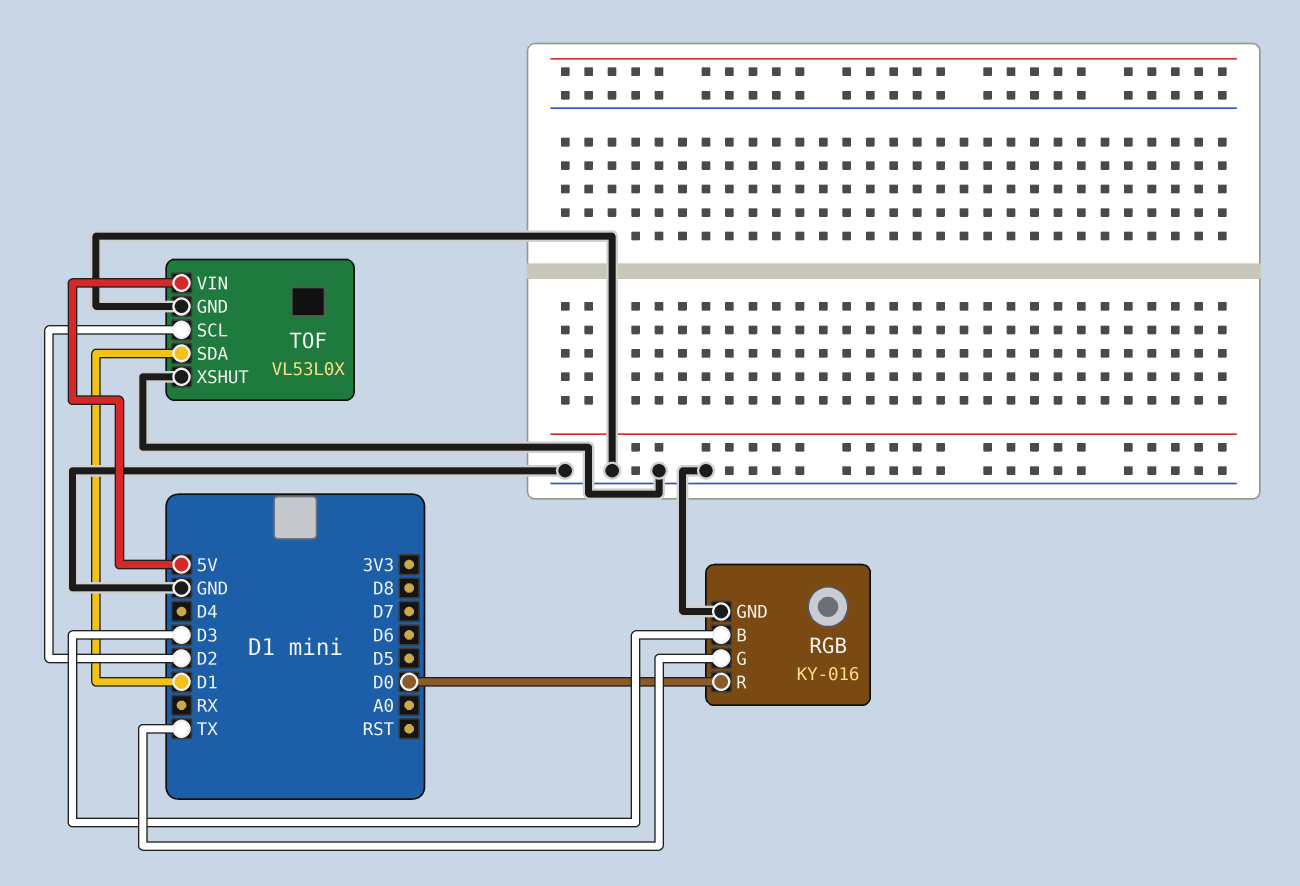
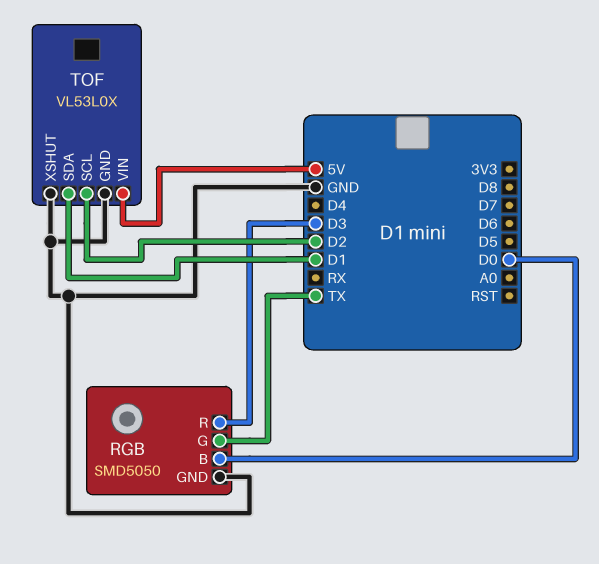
RGB: KY-016 -> SMD5050
RGB pin B: D3 -> D0
RGB pin R: D0 -> D3

